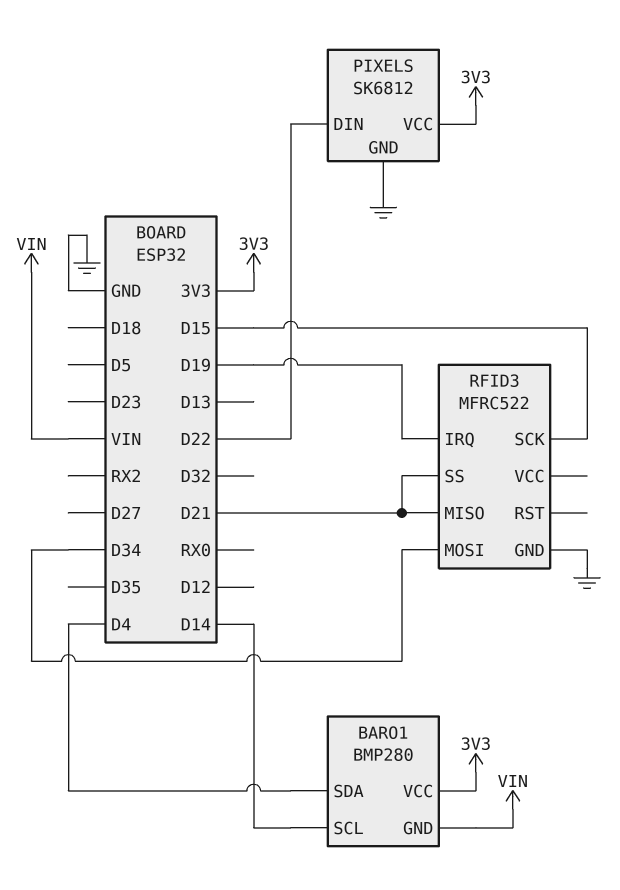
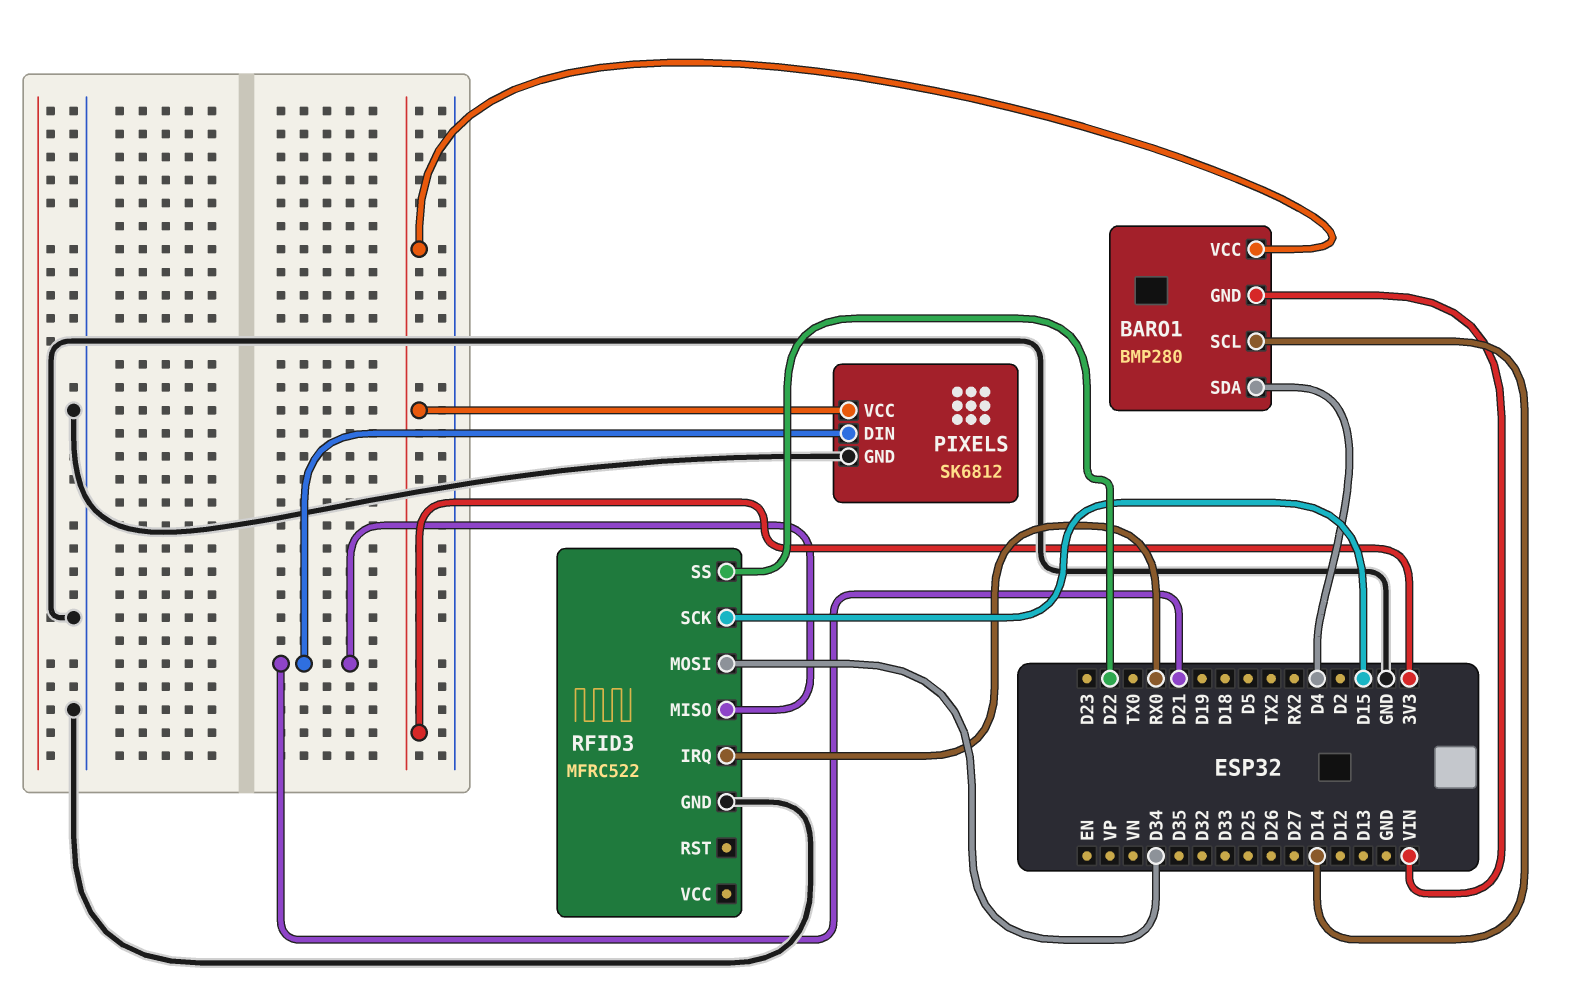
PIXELS pin DIN: D22 -> D21
RFID3 pin IRQ: D19 -> RX0
RFID3 pin SS: D21 -> D22

